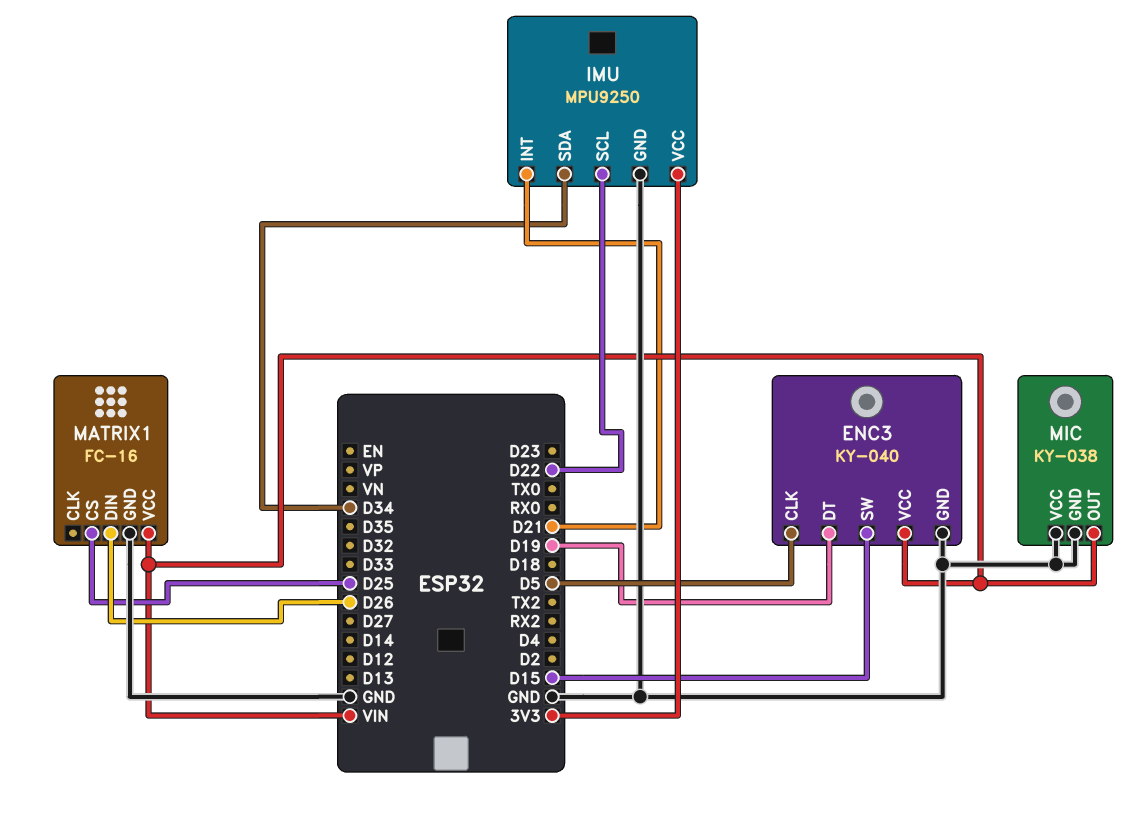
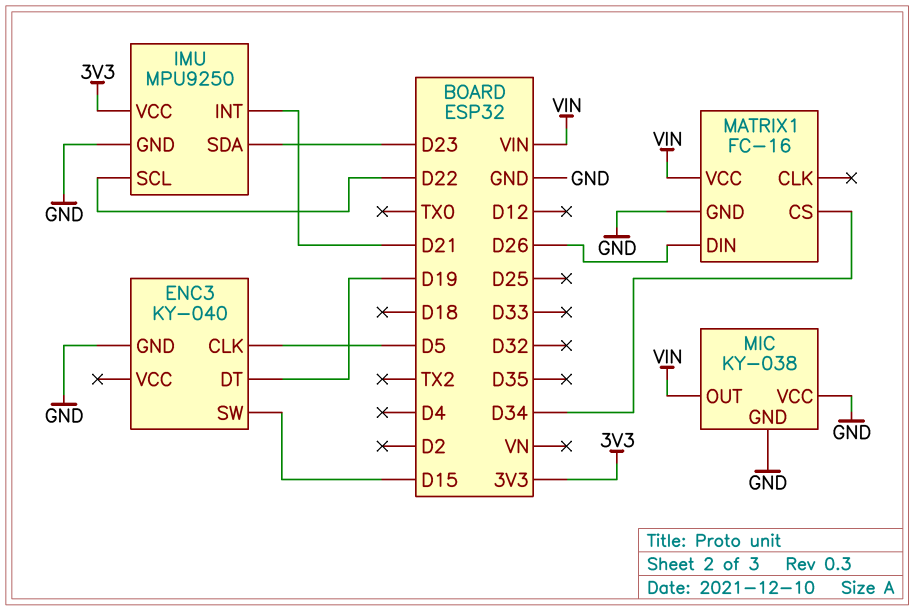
ENC3 pin VCC: VIN -> none
IMU pin SDA: D34 -> D23
MATRIX1 pin CS: D25 -> D34

